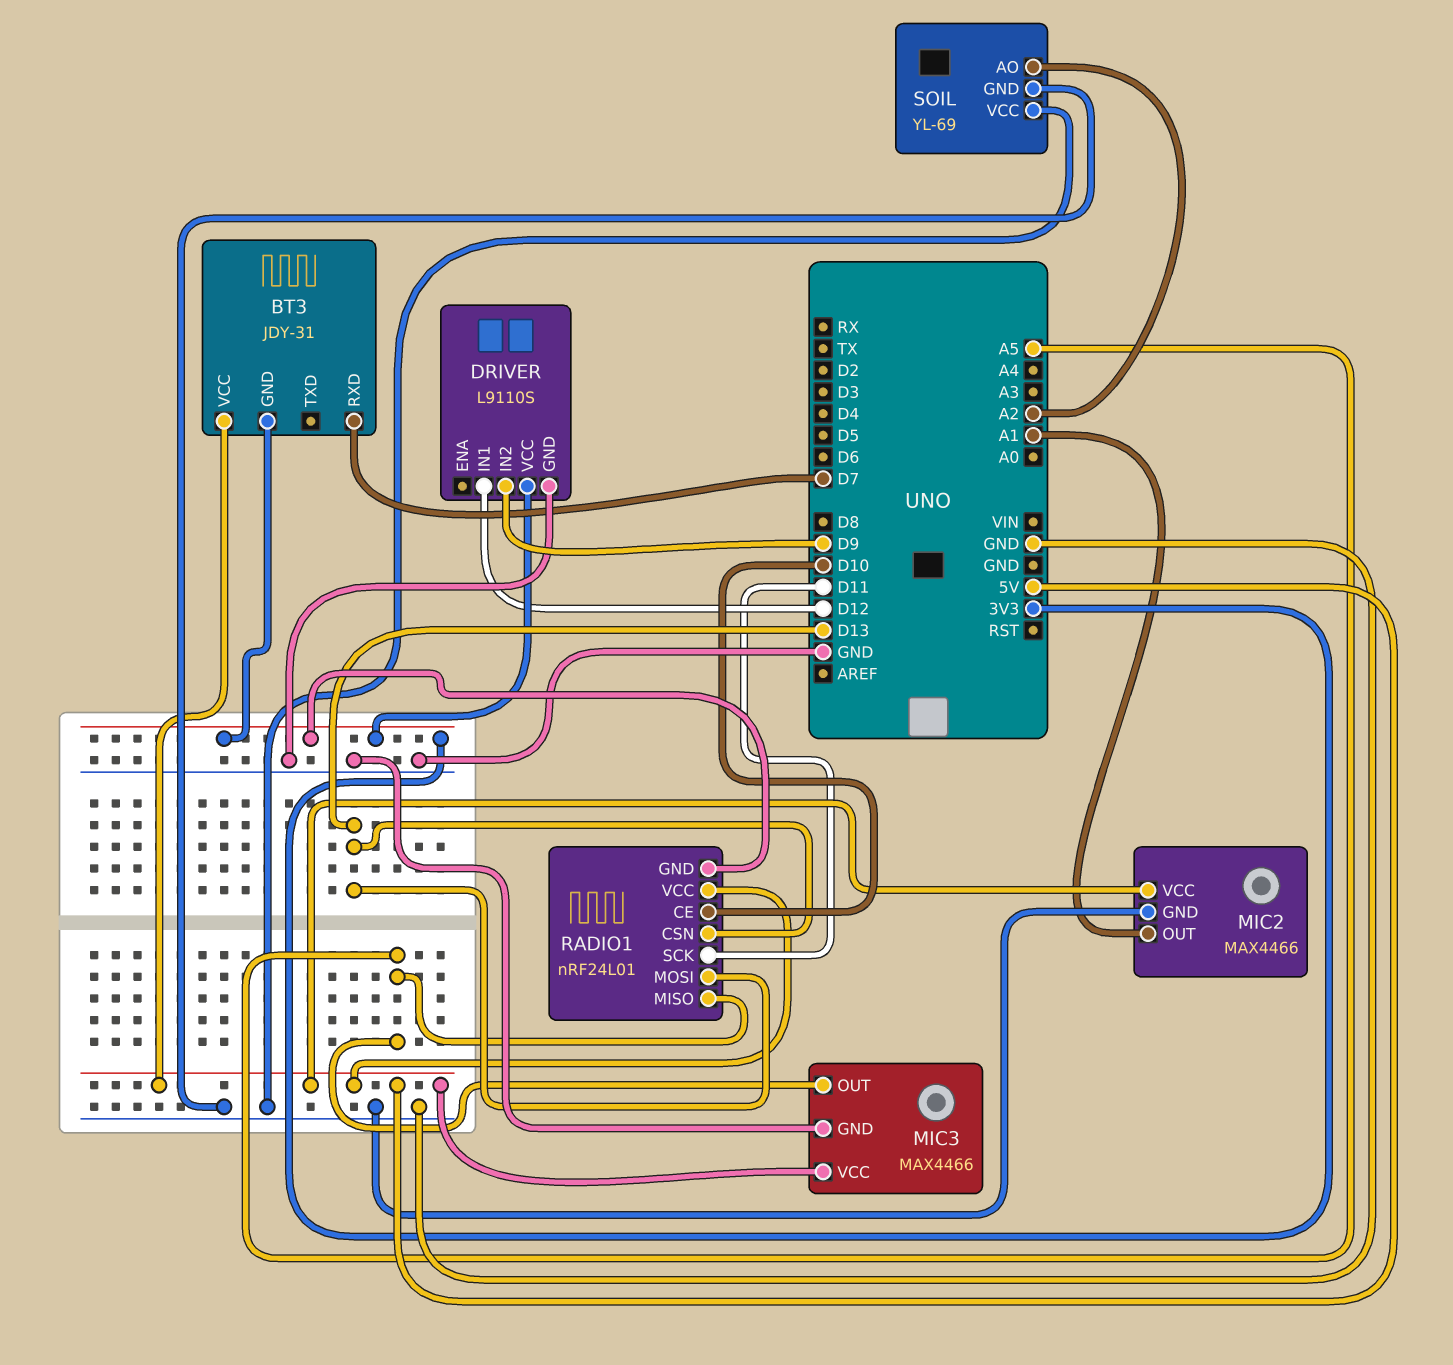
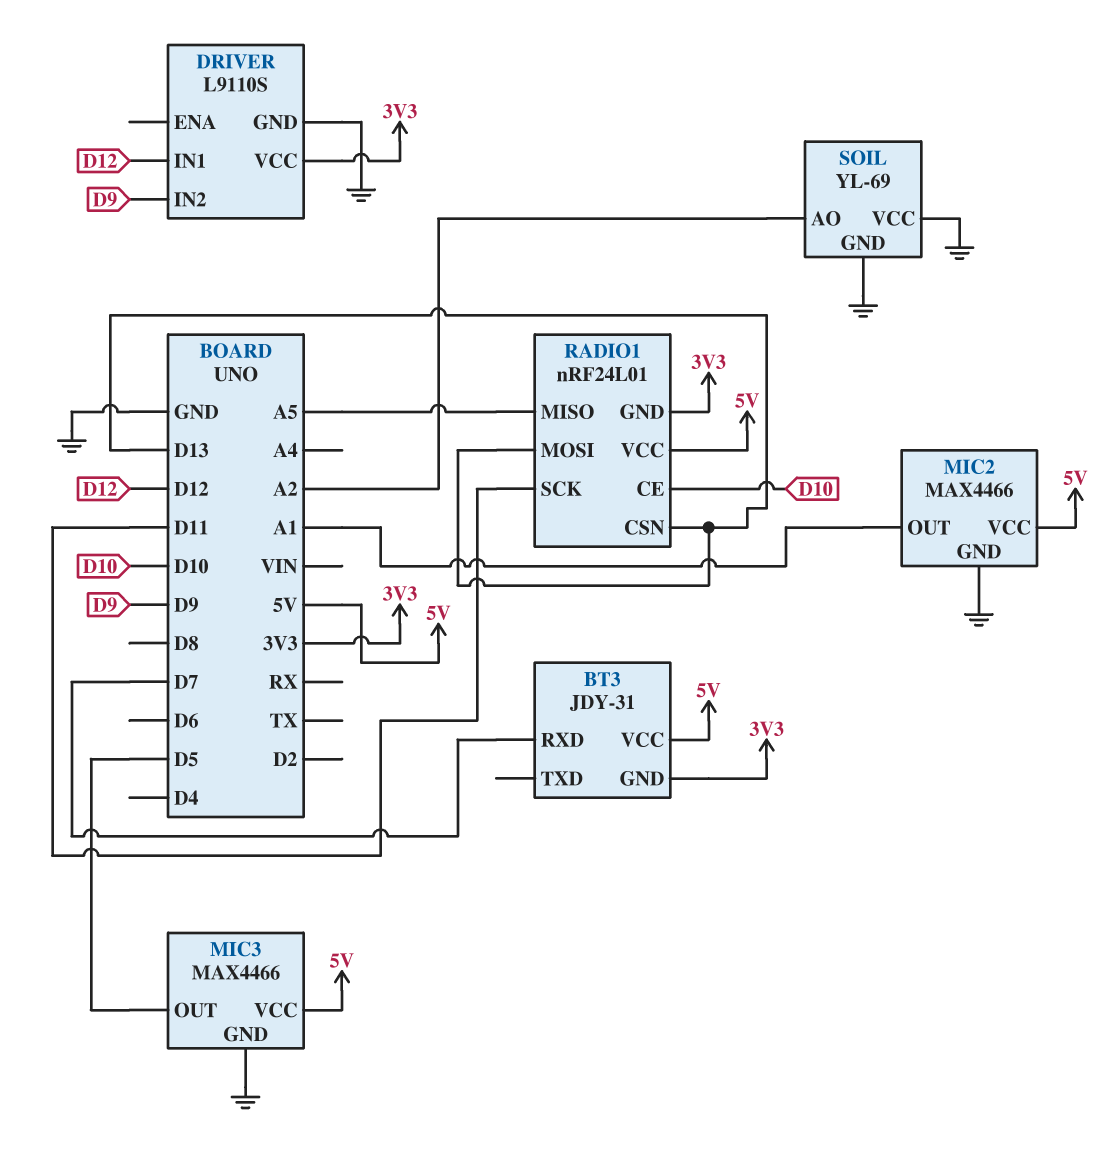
MIC3 pin OUT: A5 -> D5

